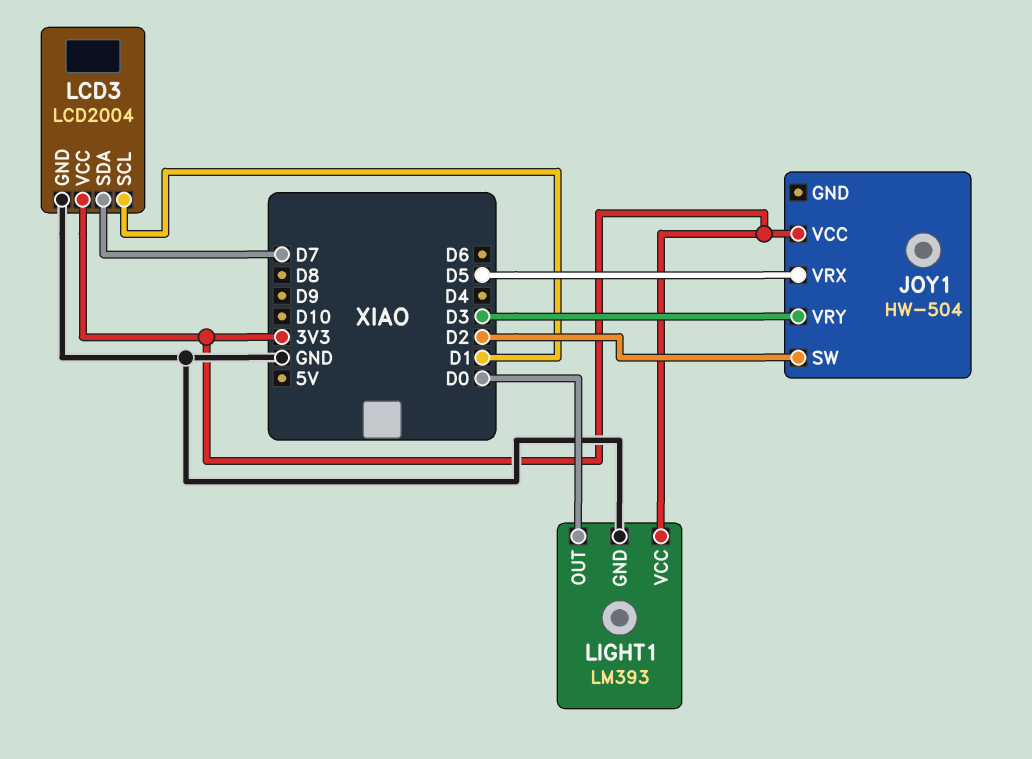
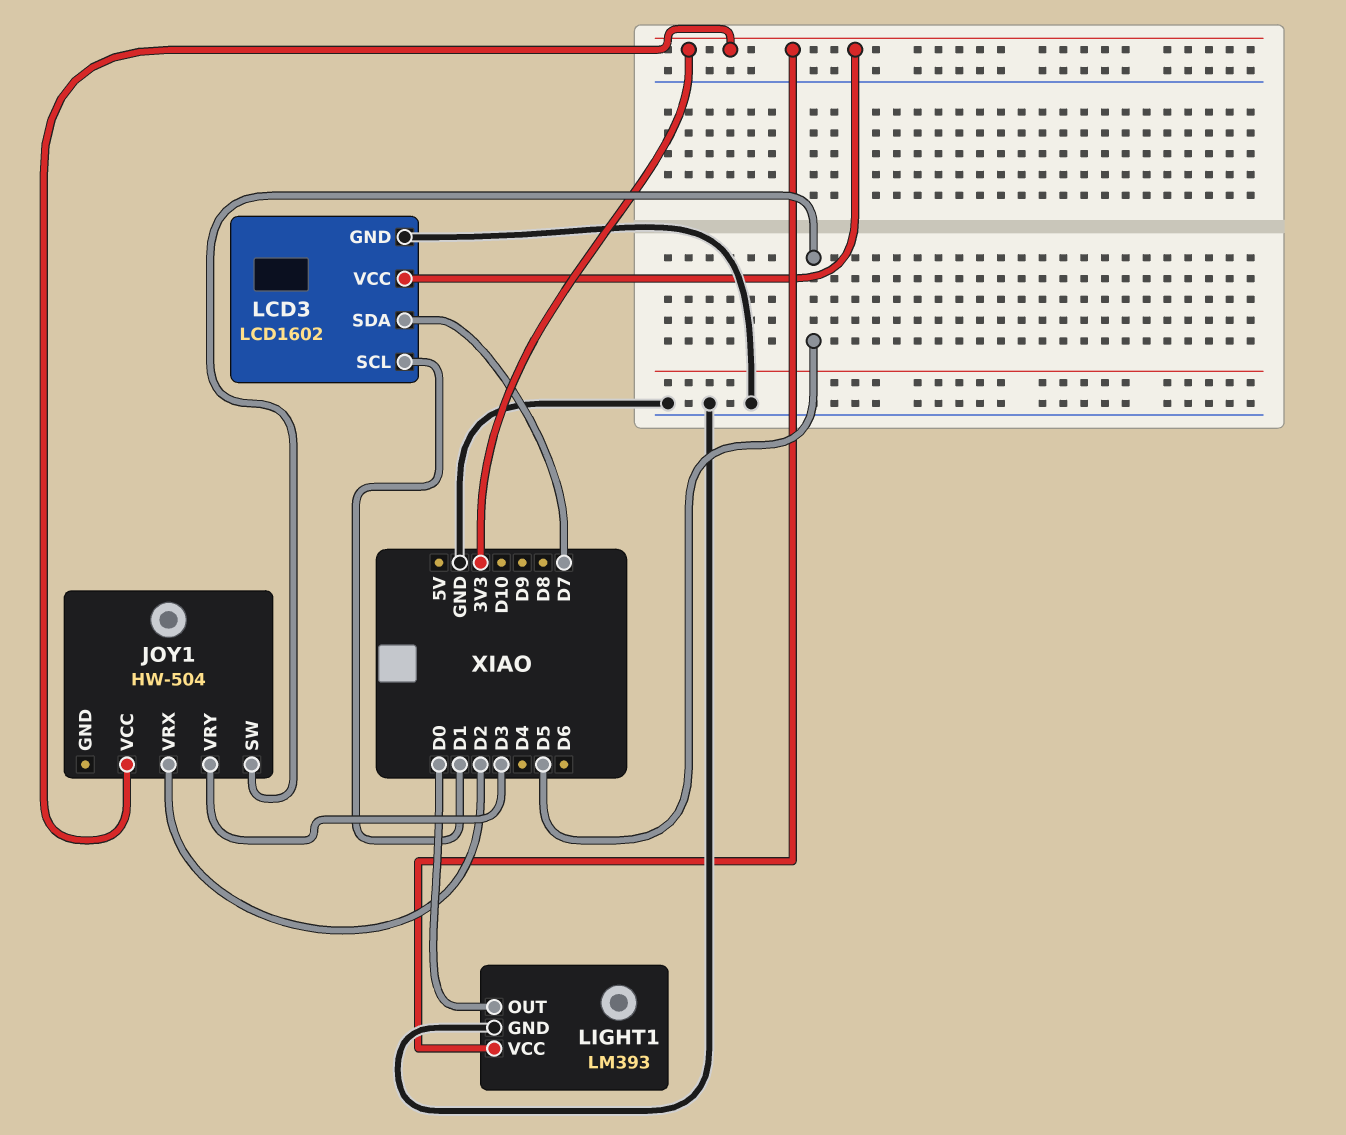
JOY1 pin SW: D2 -> D5
JOY1 pin VRX: D5 -> D2
LCD3: LCD2004 -> LCD1602

